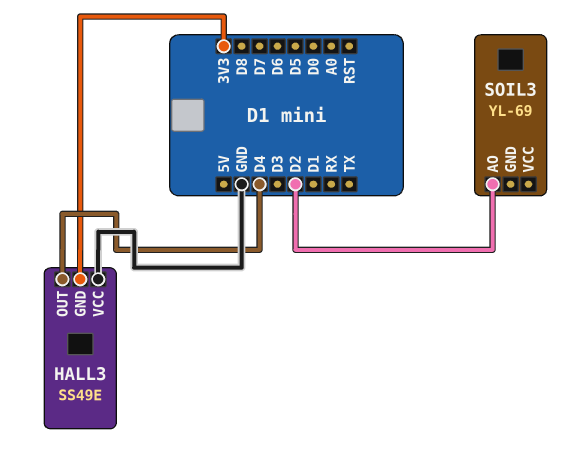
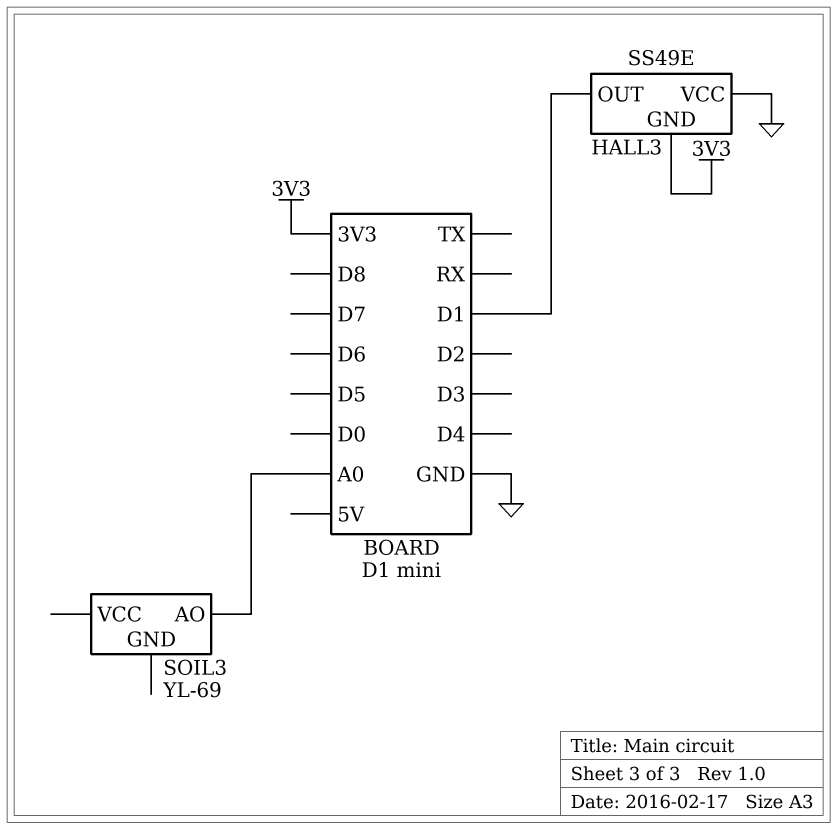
HALL3 pin OUT: D4 -> D1
SOIL3 pin AO: D2 -> A0

